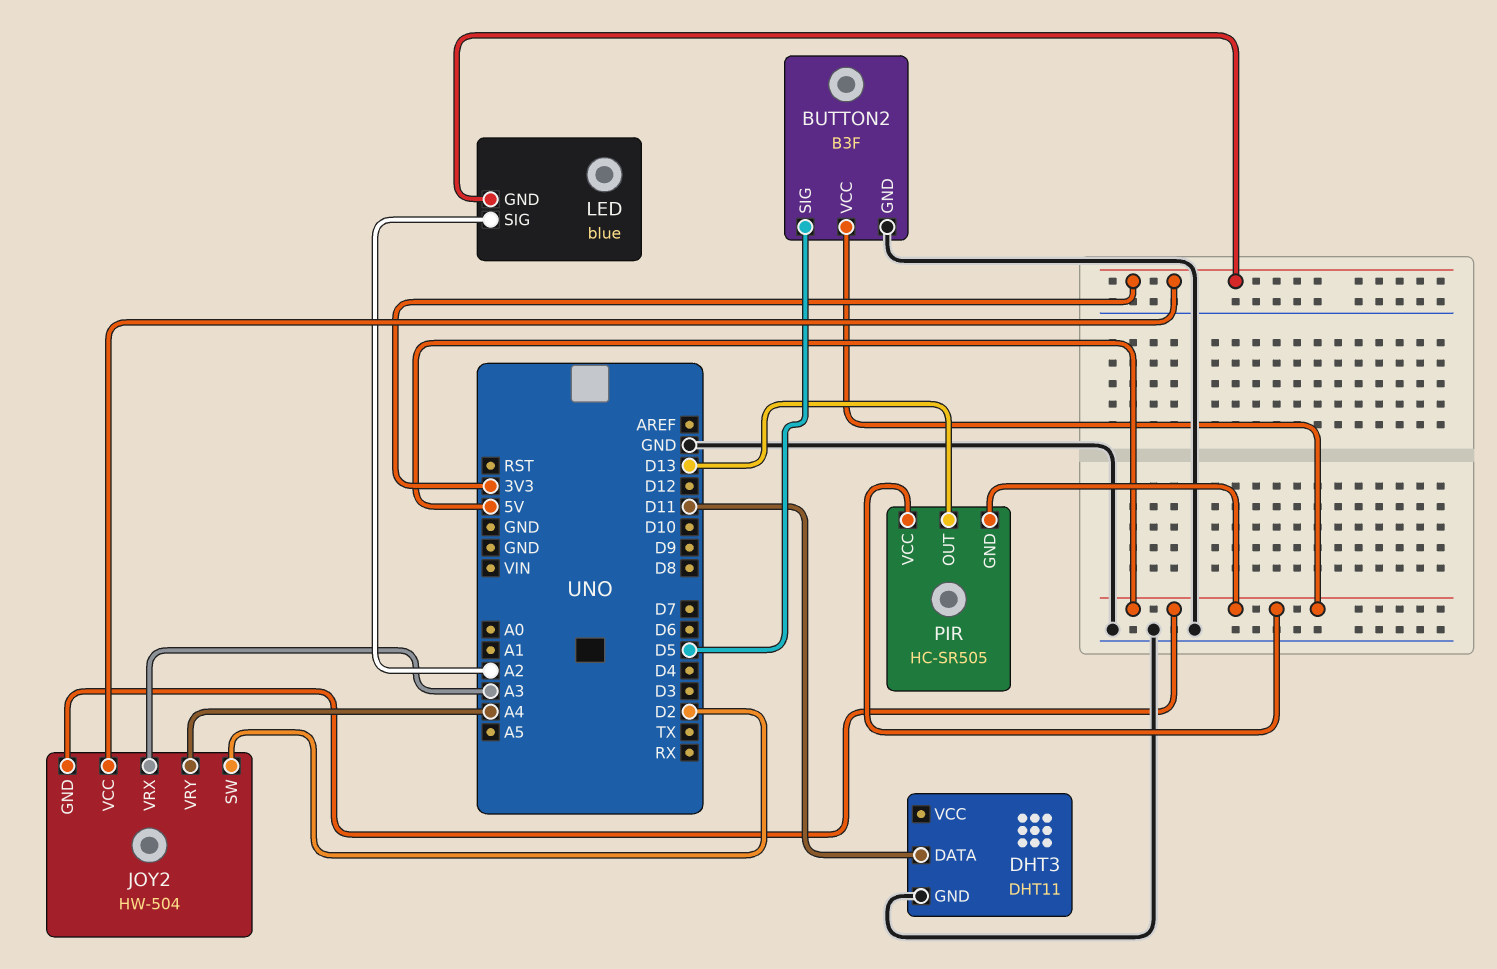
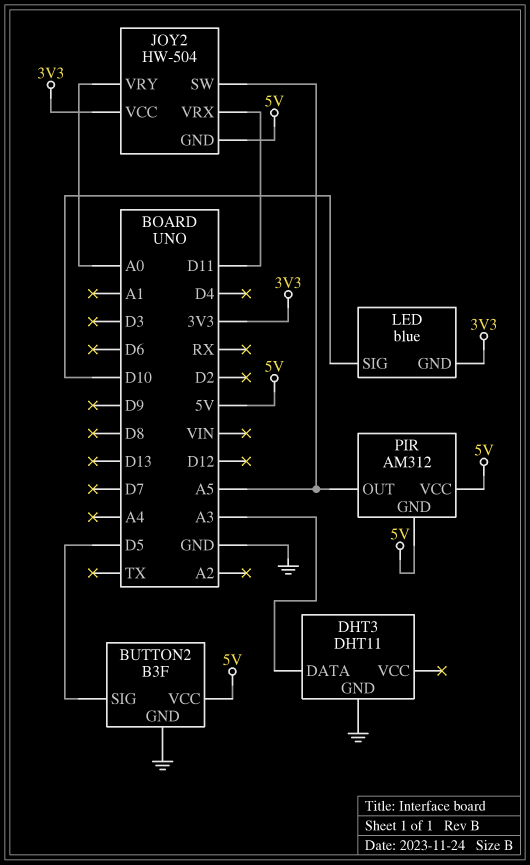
DHT3 pin DATA: D11 -> A3
JOY2 pin SW: D2 -> A5
JOY2 pin VRX: A3 -> D11
JOY2 pin VRY: A4 -> A0
LED pin SIG: A2 -> D10
PIR: HC-SR505 -> AM312
PIR pin OUT: D13 -> A5

